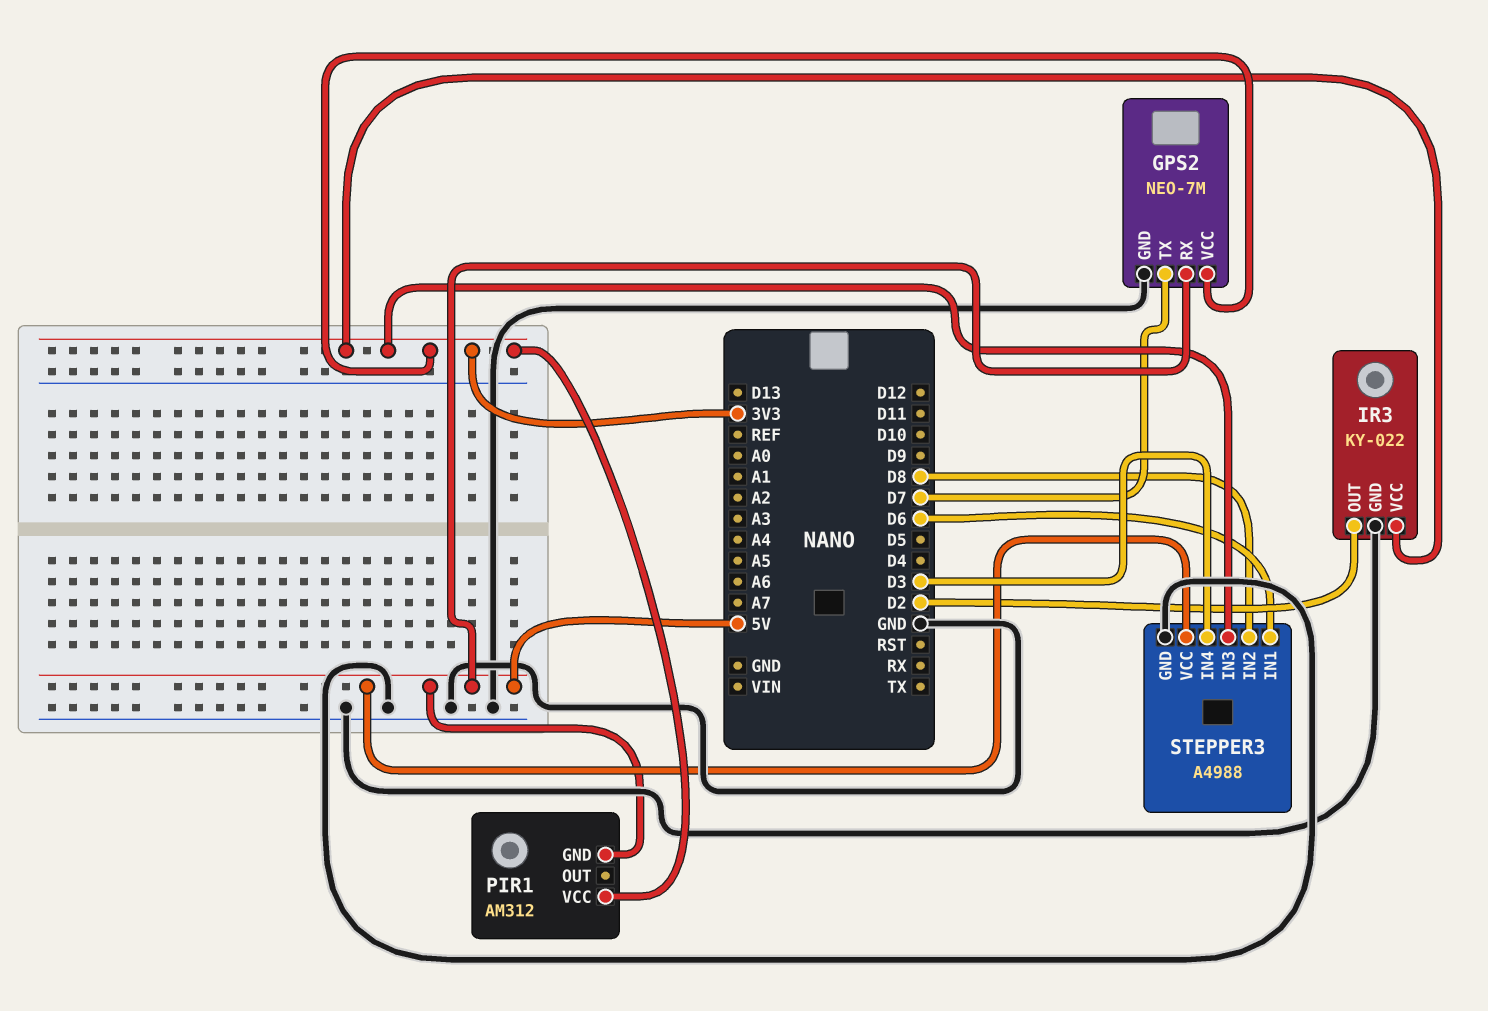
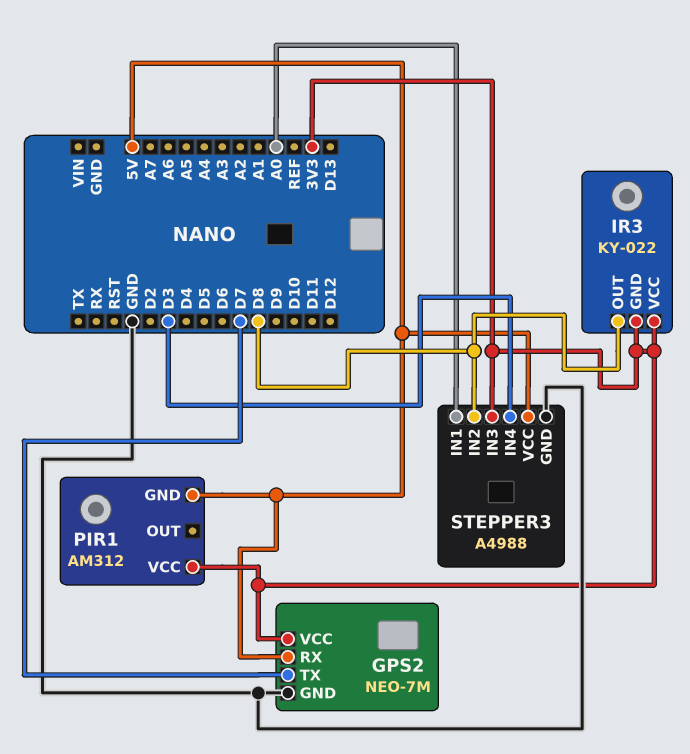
IR3 pin GND: GND -> 3V3
IR3 pin OUT: D2 -> D8
STEPPER3 pin IN1: D6 -> A0

